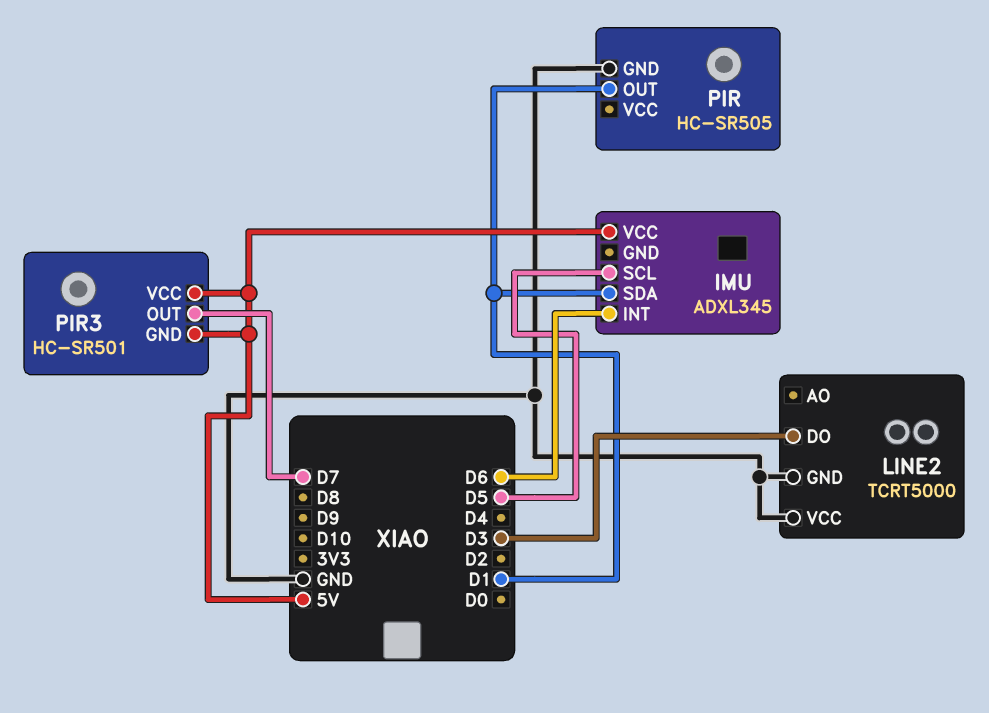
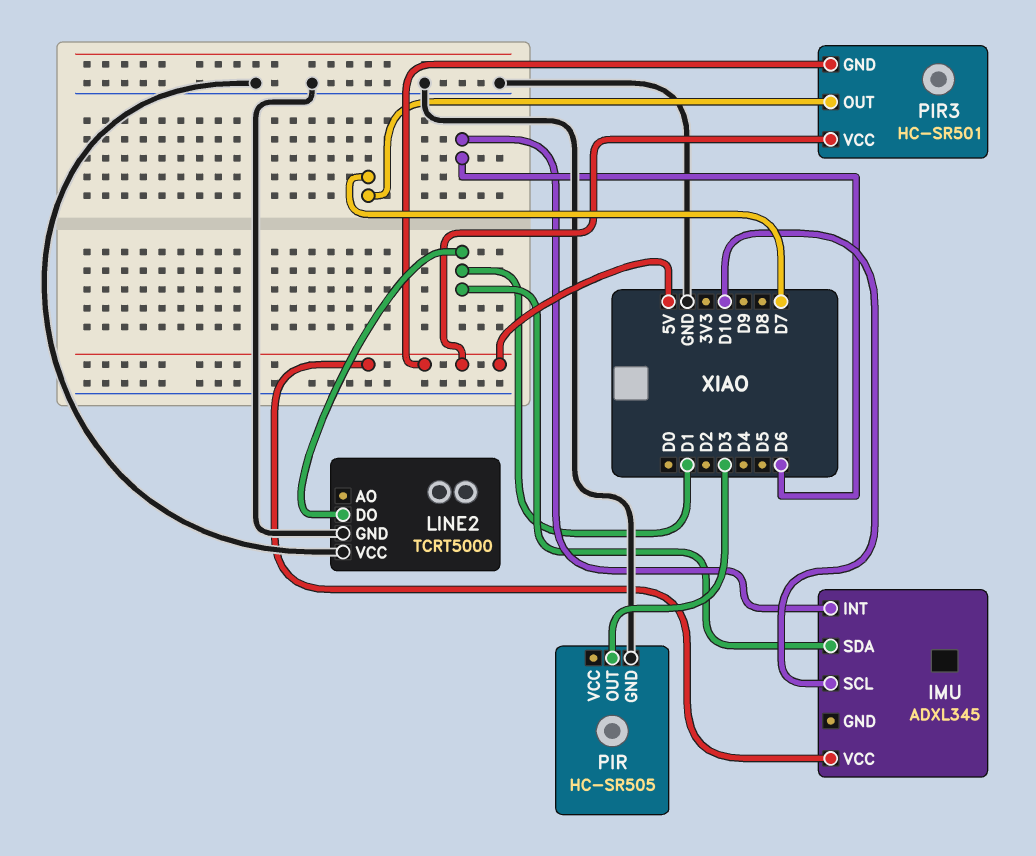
IMU pin SCL: D5 -> D10
LINE2 pin DO: D3 -> D1
PIR pin OUT: D1 -> D3

